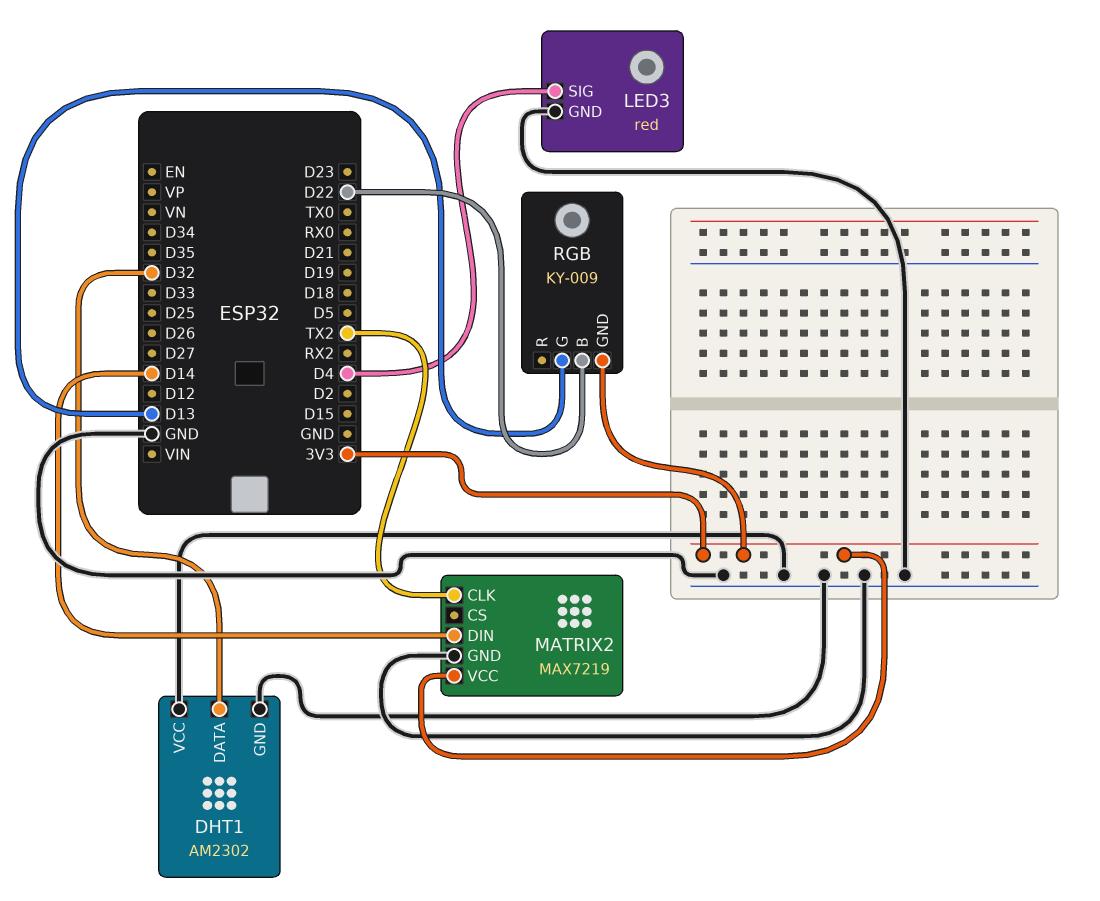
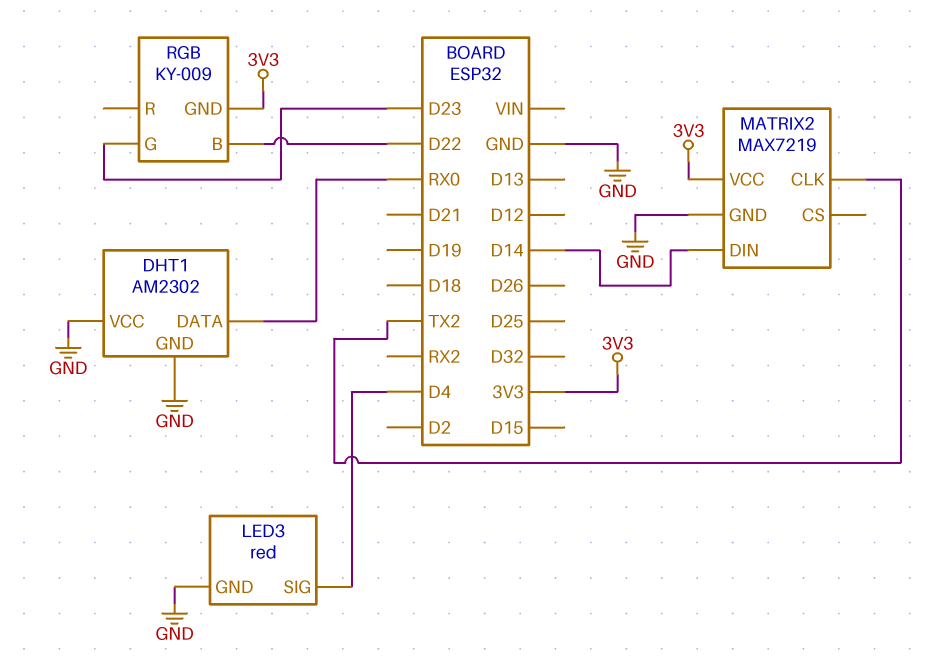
DHT1 pin DATA: D32 -> RX0
RGB pin G: D13 -> D23

